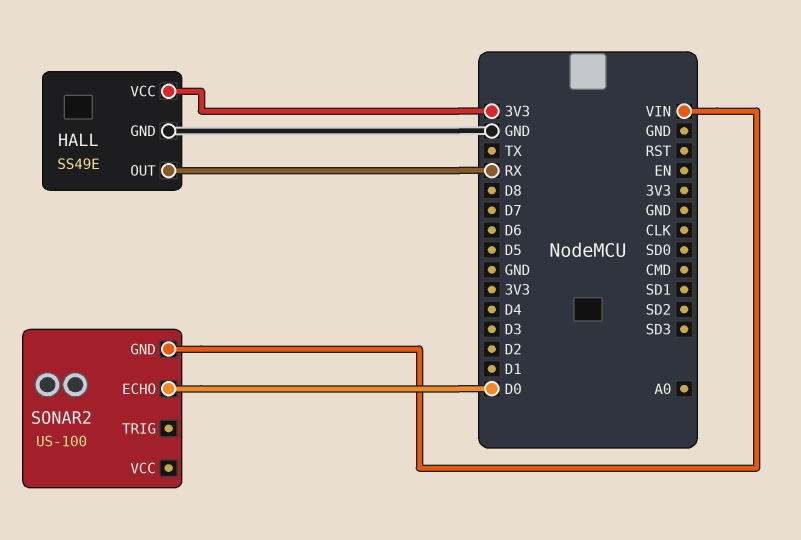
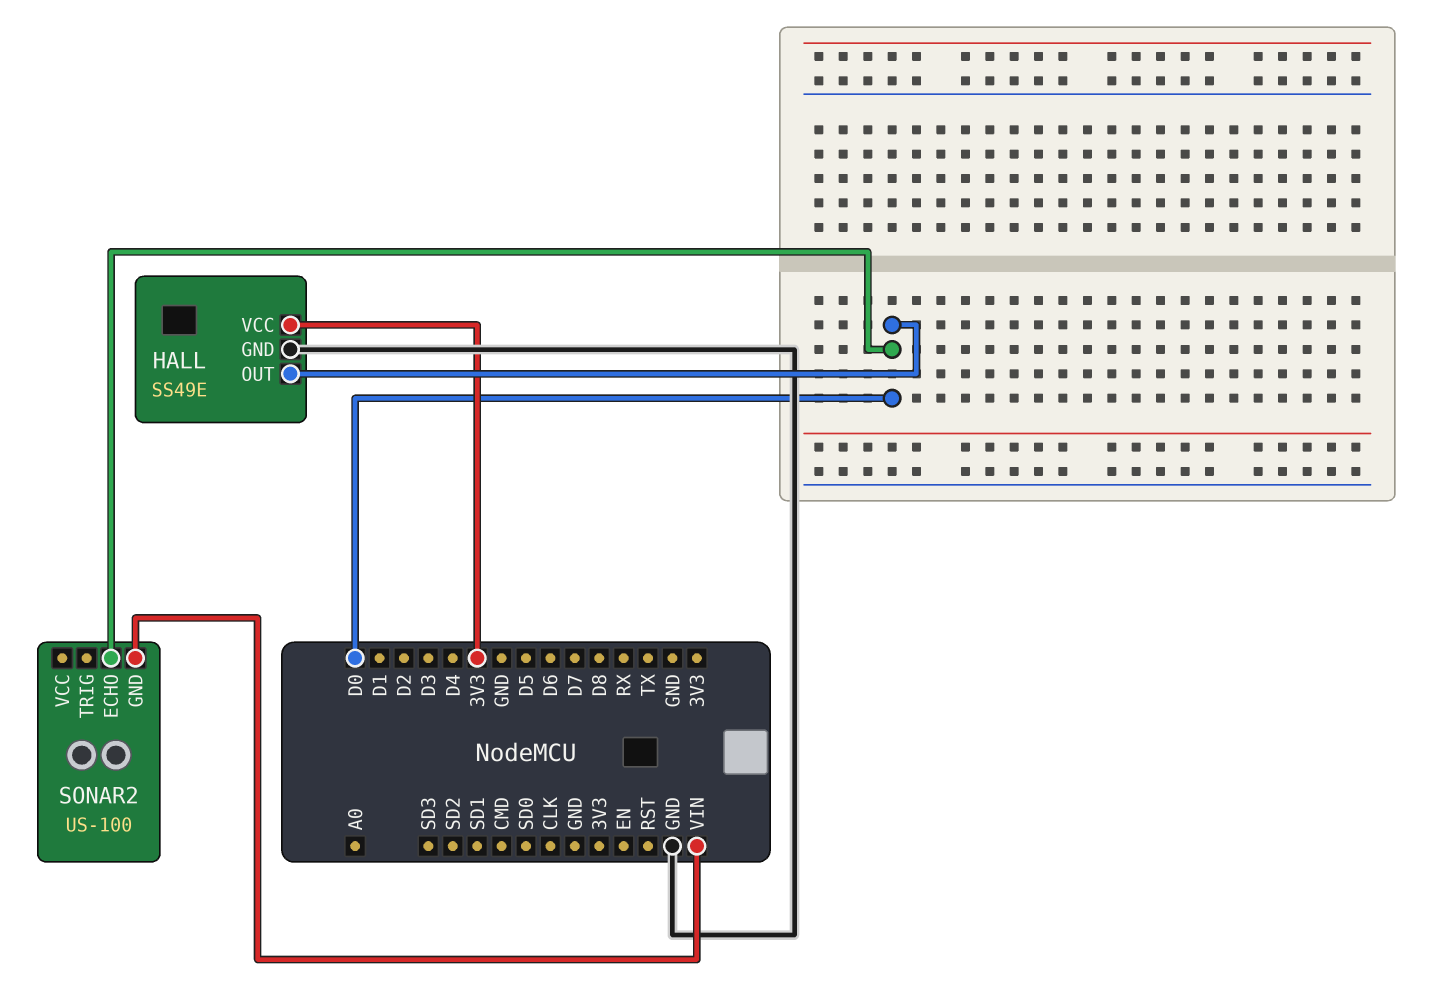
HALL pin OUT: RX -> D0

